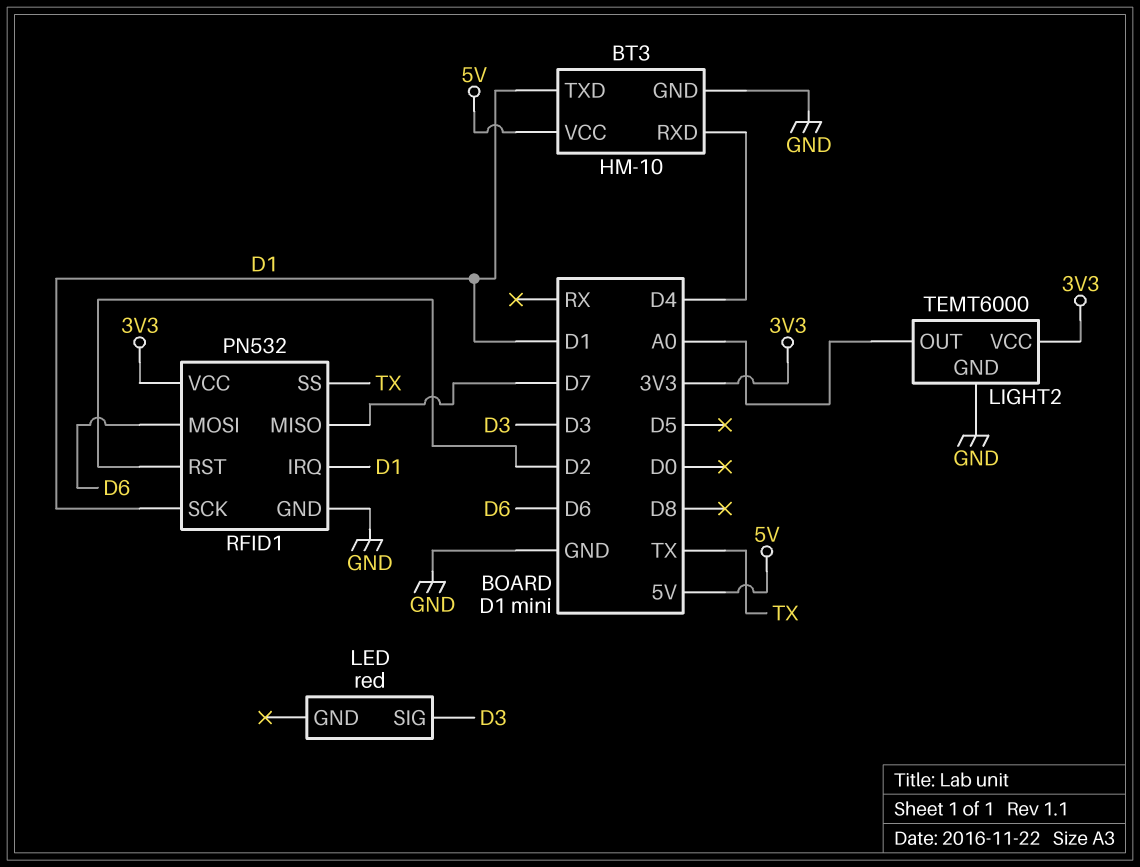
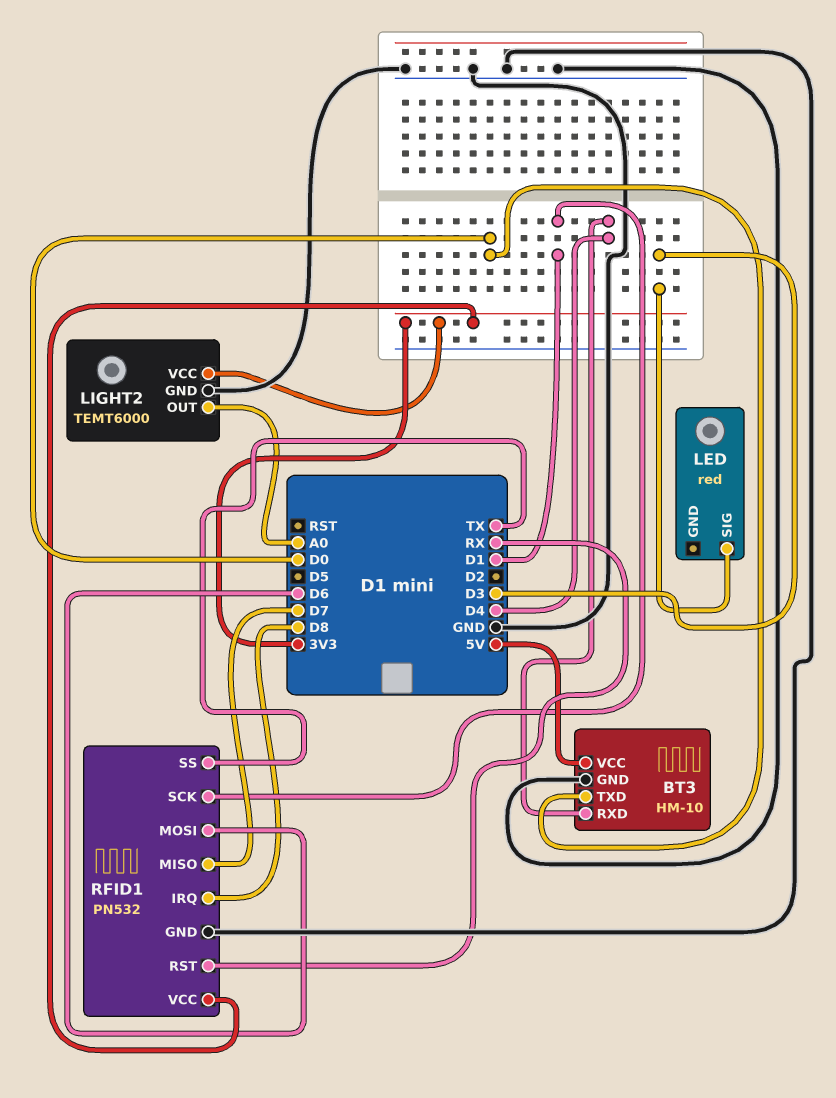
BT3 pin TXD: D1 -> D0
RFID1 pin IRQ: D1 -> D8
RFID1 pin RST: D2 -> RX

